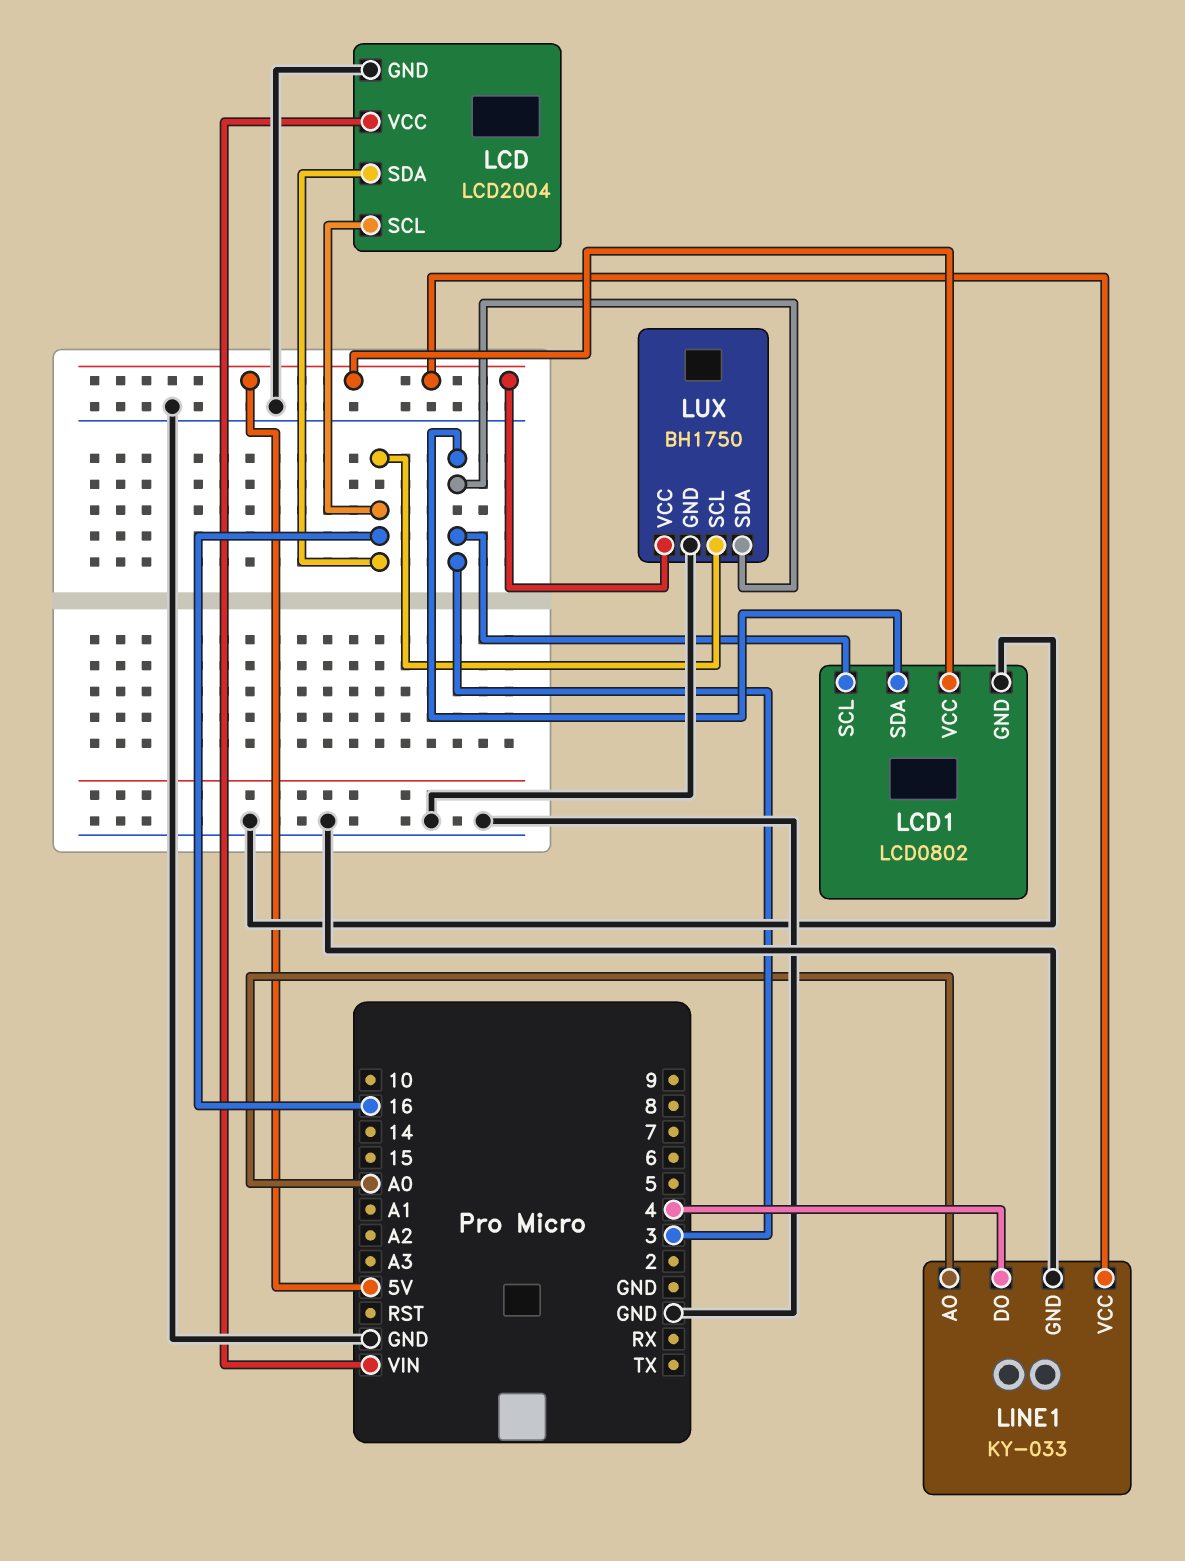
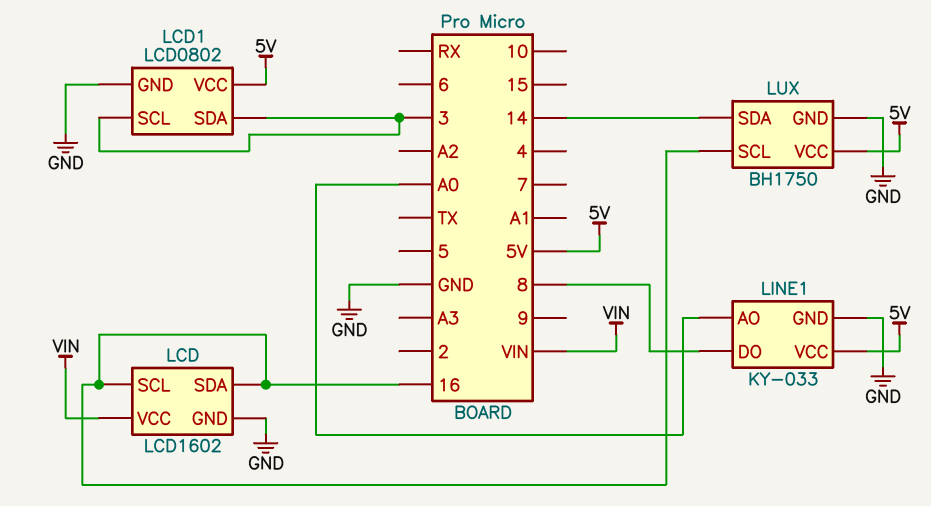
LCD: LCD2004 -> LCD1602
LINE1 pin DO: 4 -> 8
LUX pin SDA: 3 -> 14

